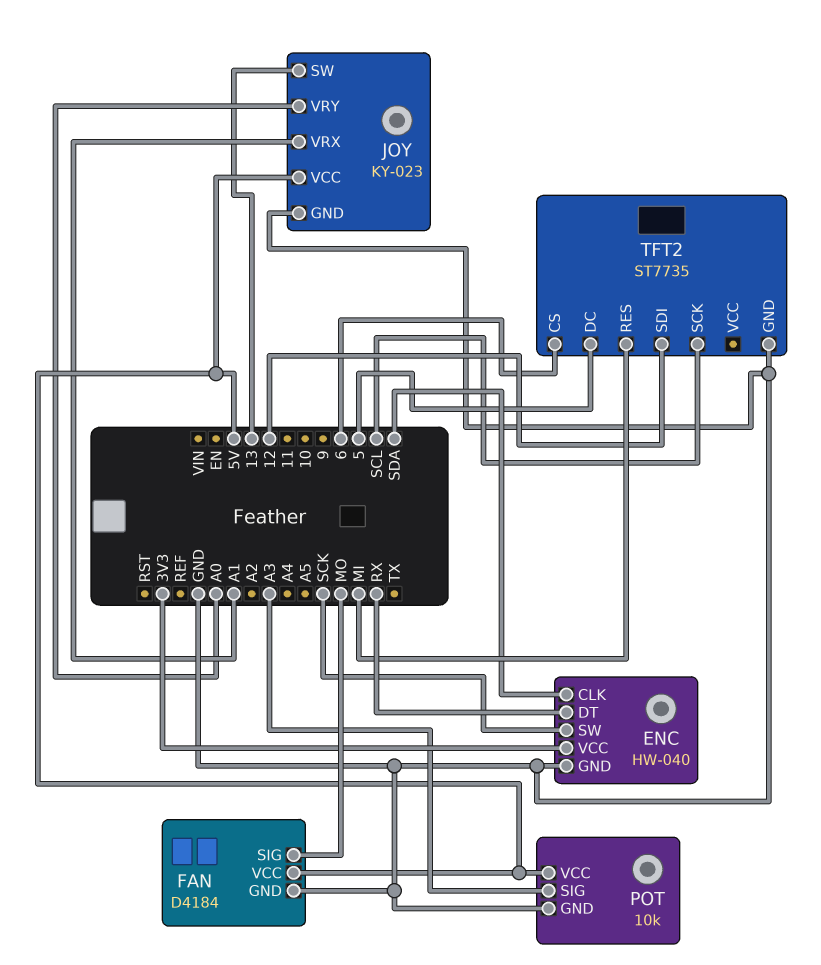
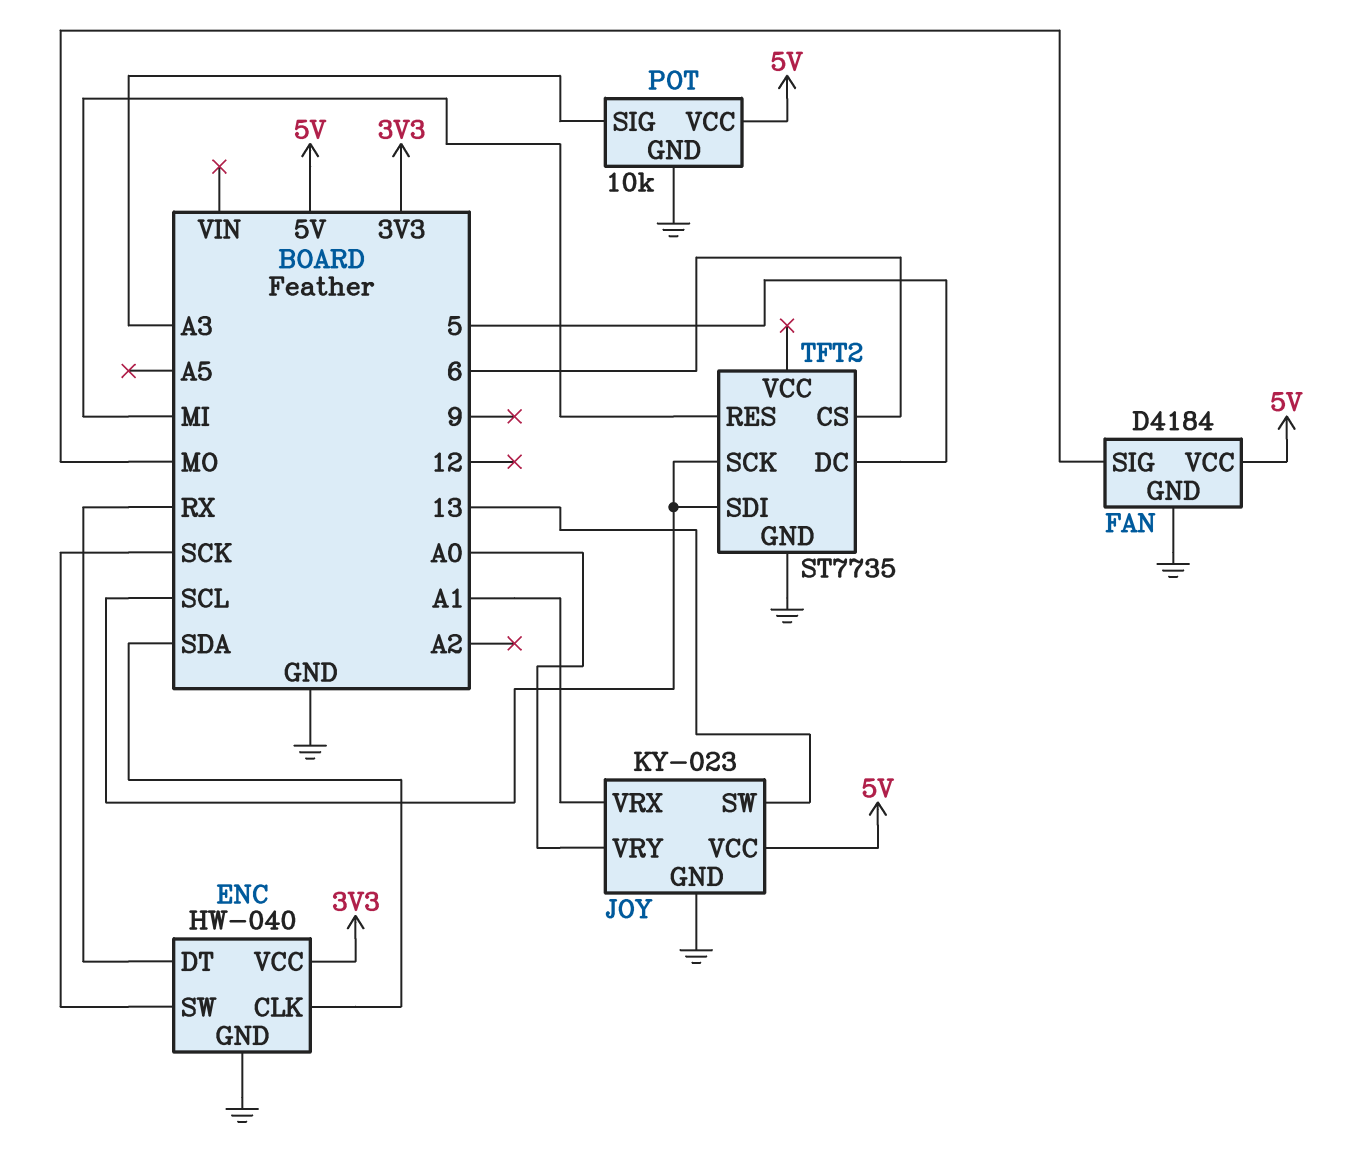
TFT2 pin SDI: 12 -> SCL

